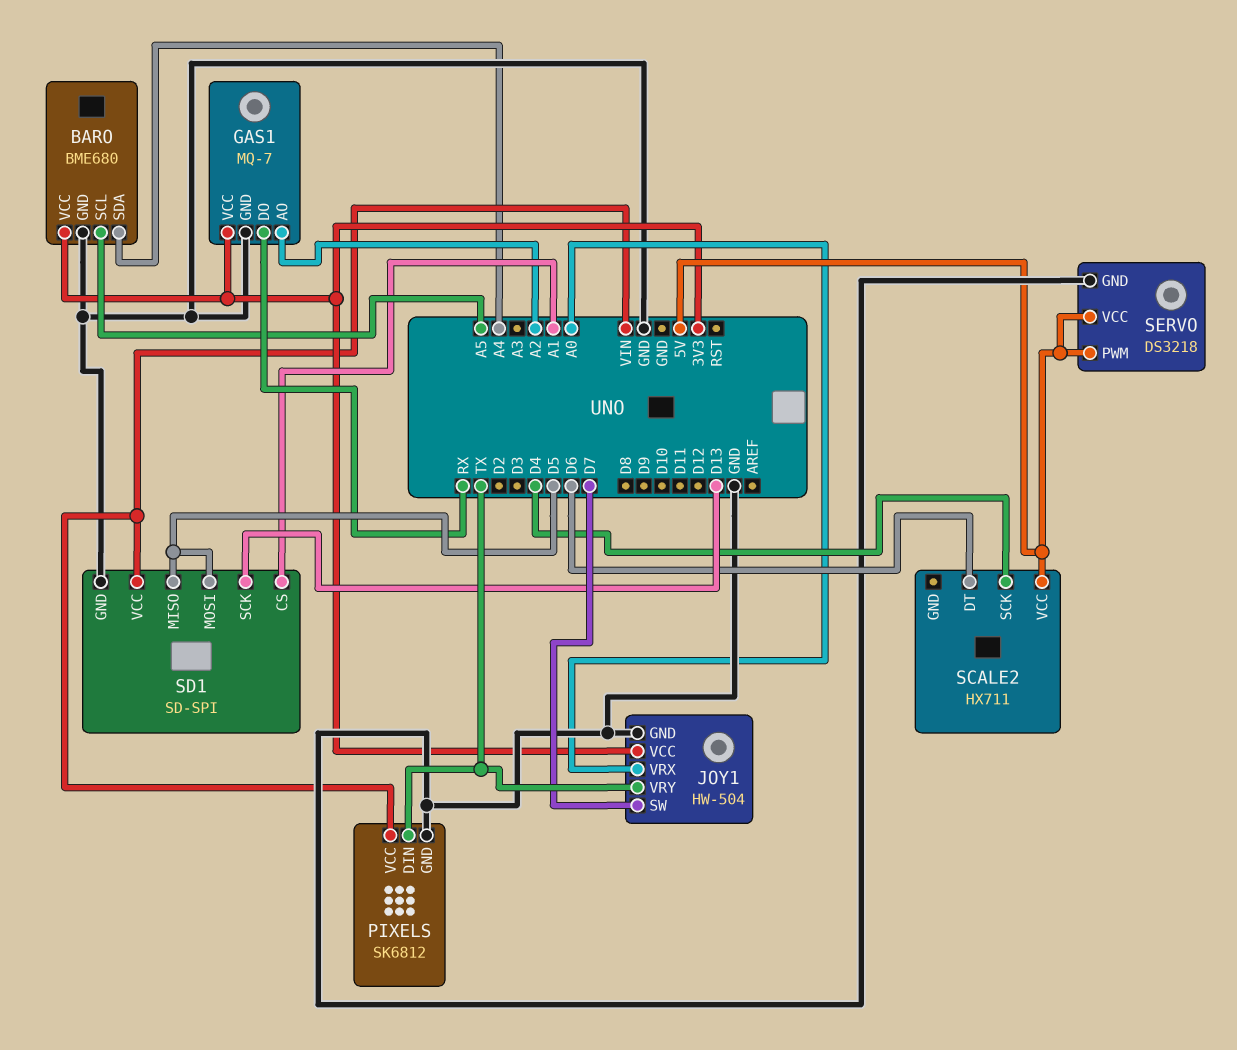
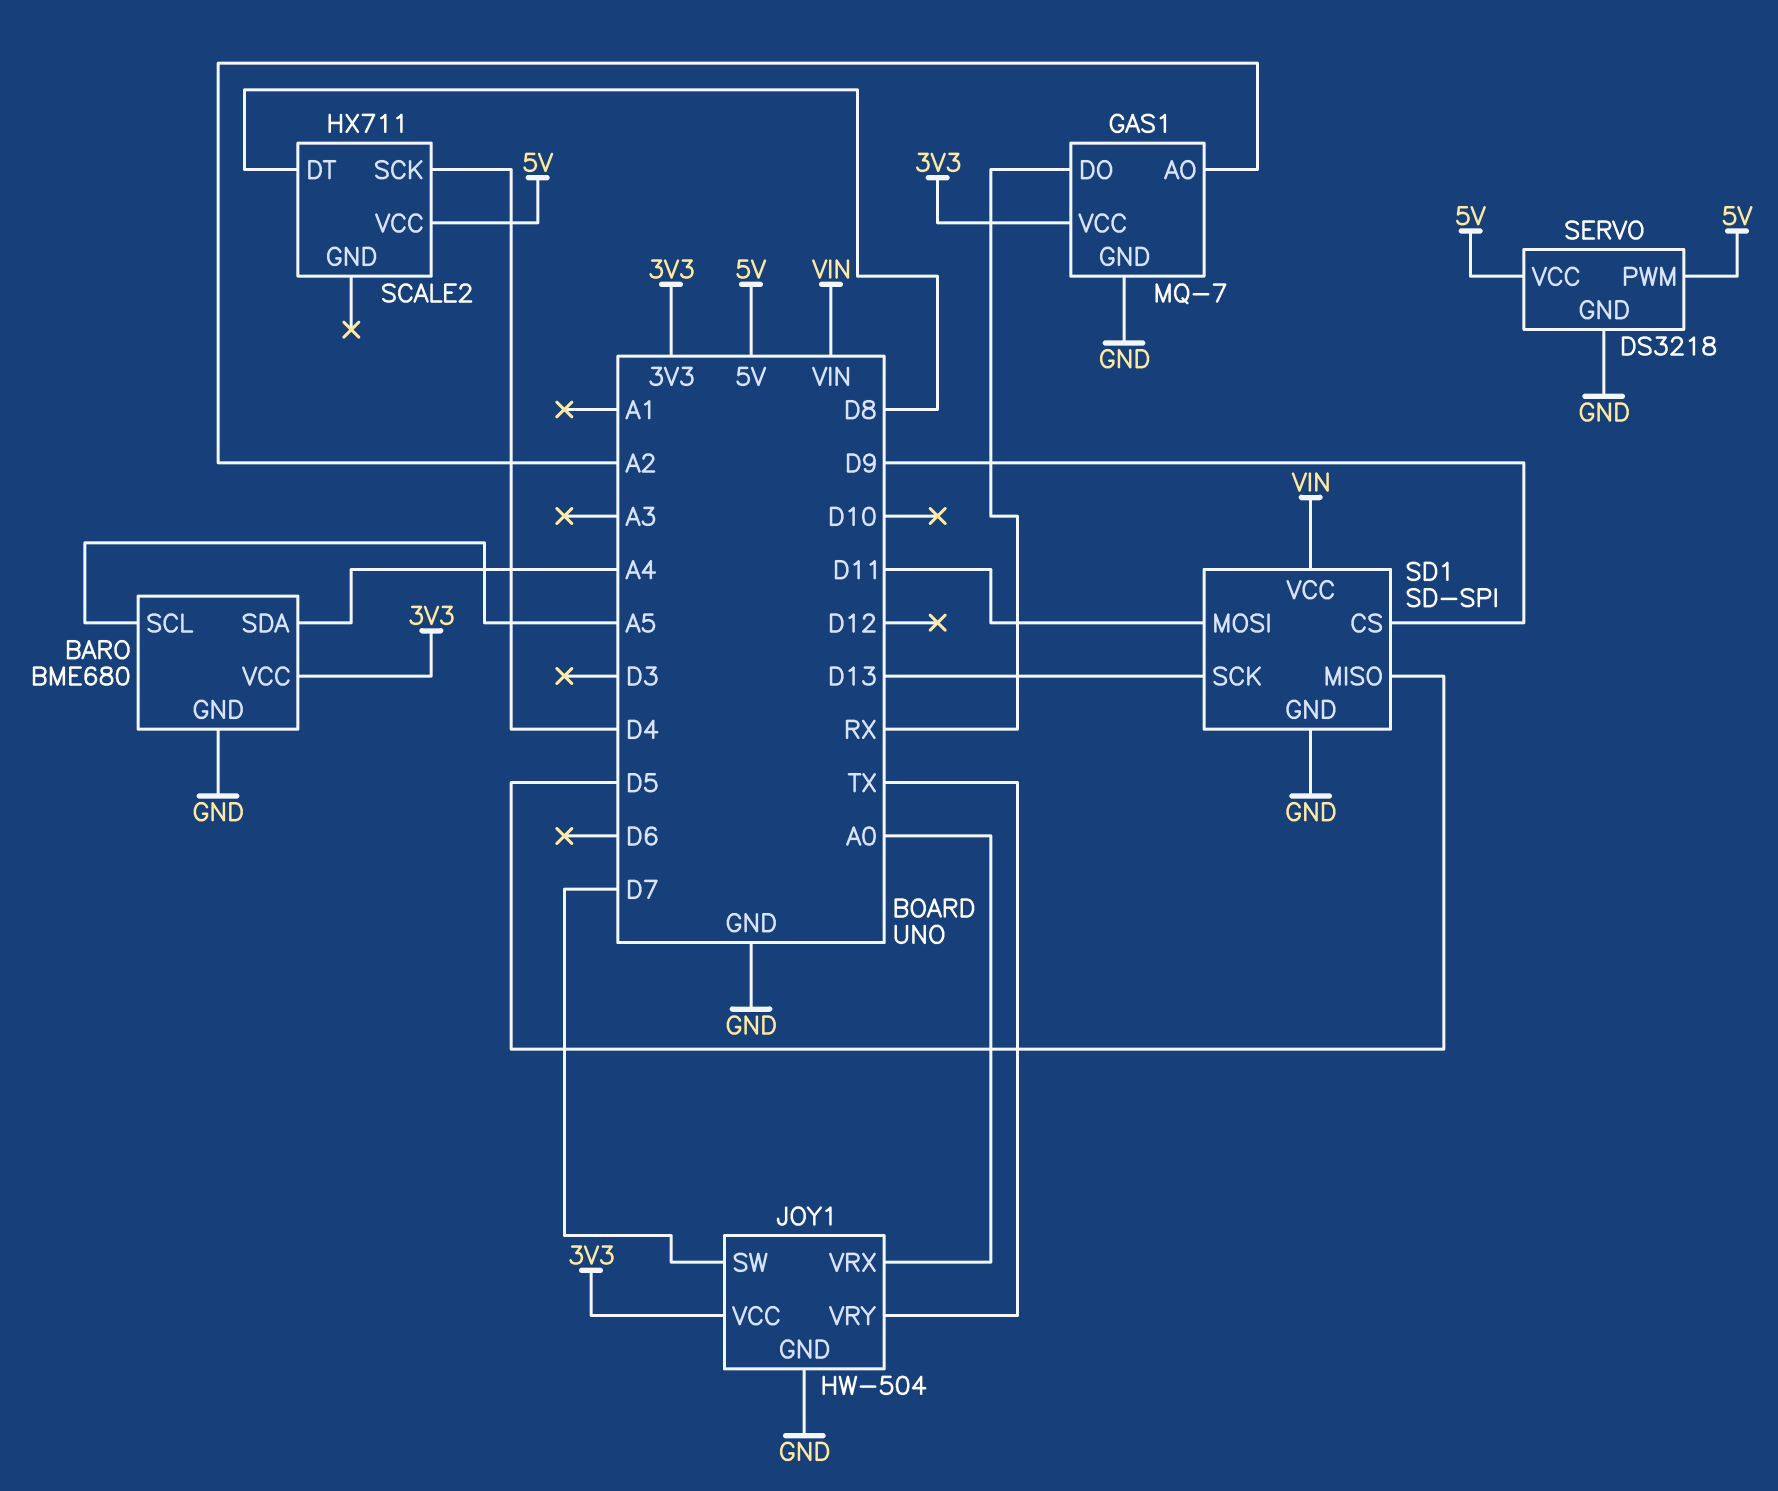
PIXELS: SK6812 -> none
PIXELS pin DIN: TX -> none
PIXELS pin GND: GND -> none
PIXELS pin VCC: VIN -> none
SCALE2 pin DT: D6 -> D8
SD1 pin CS: A1 -> D9
SD1 pin MOSI: D5 -> D11

